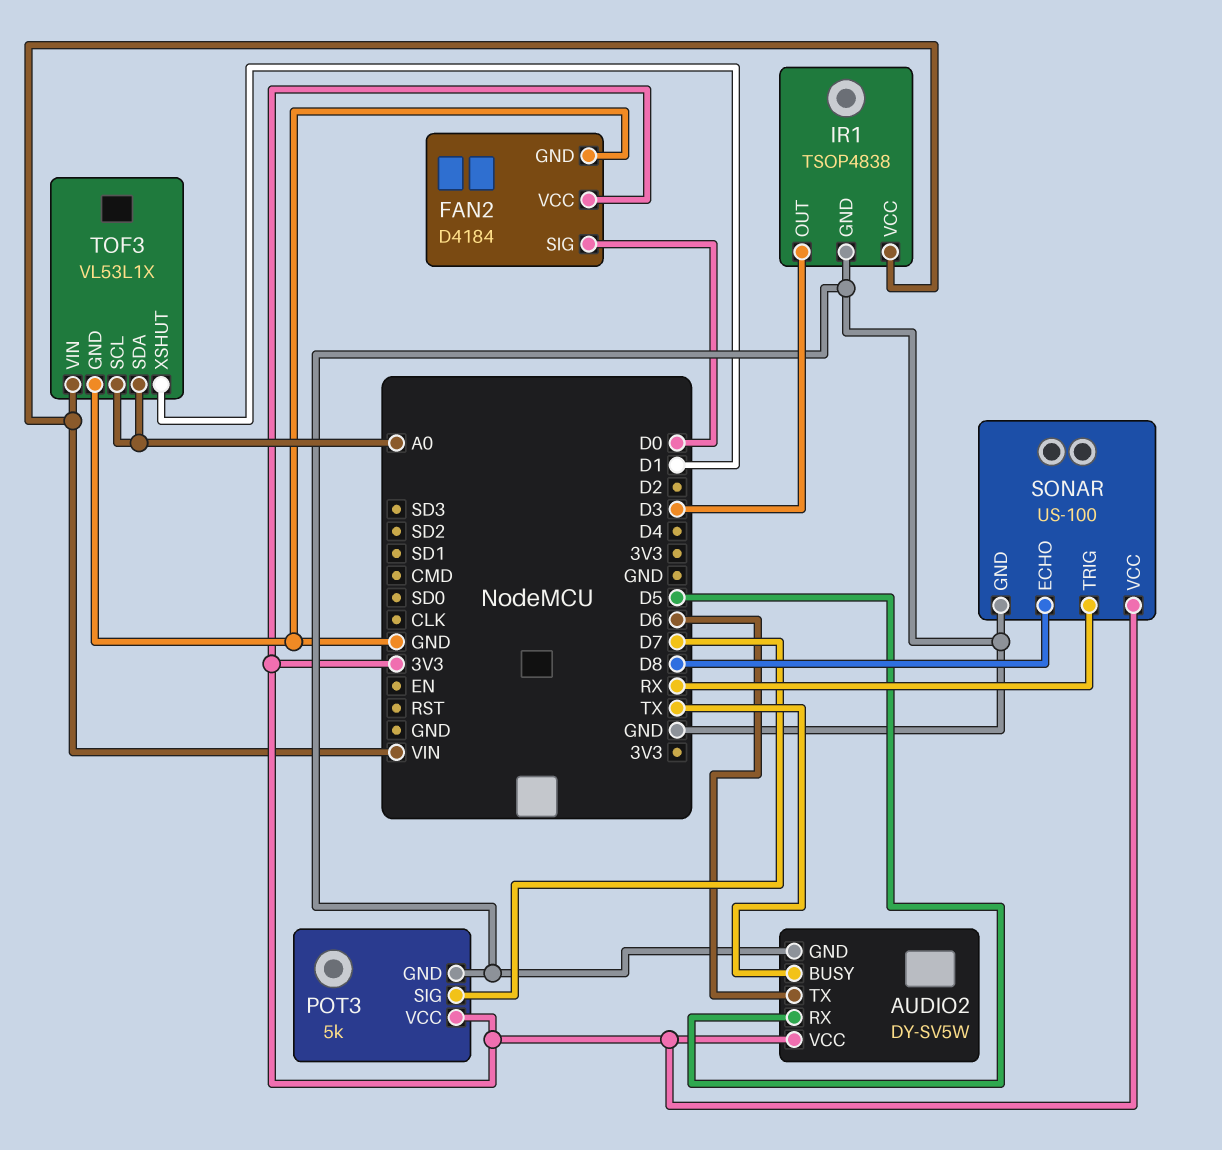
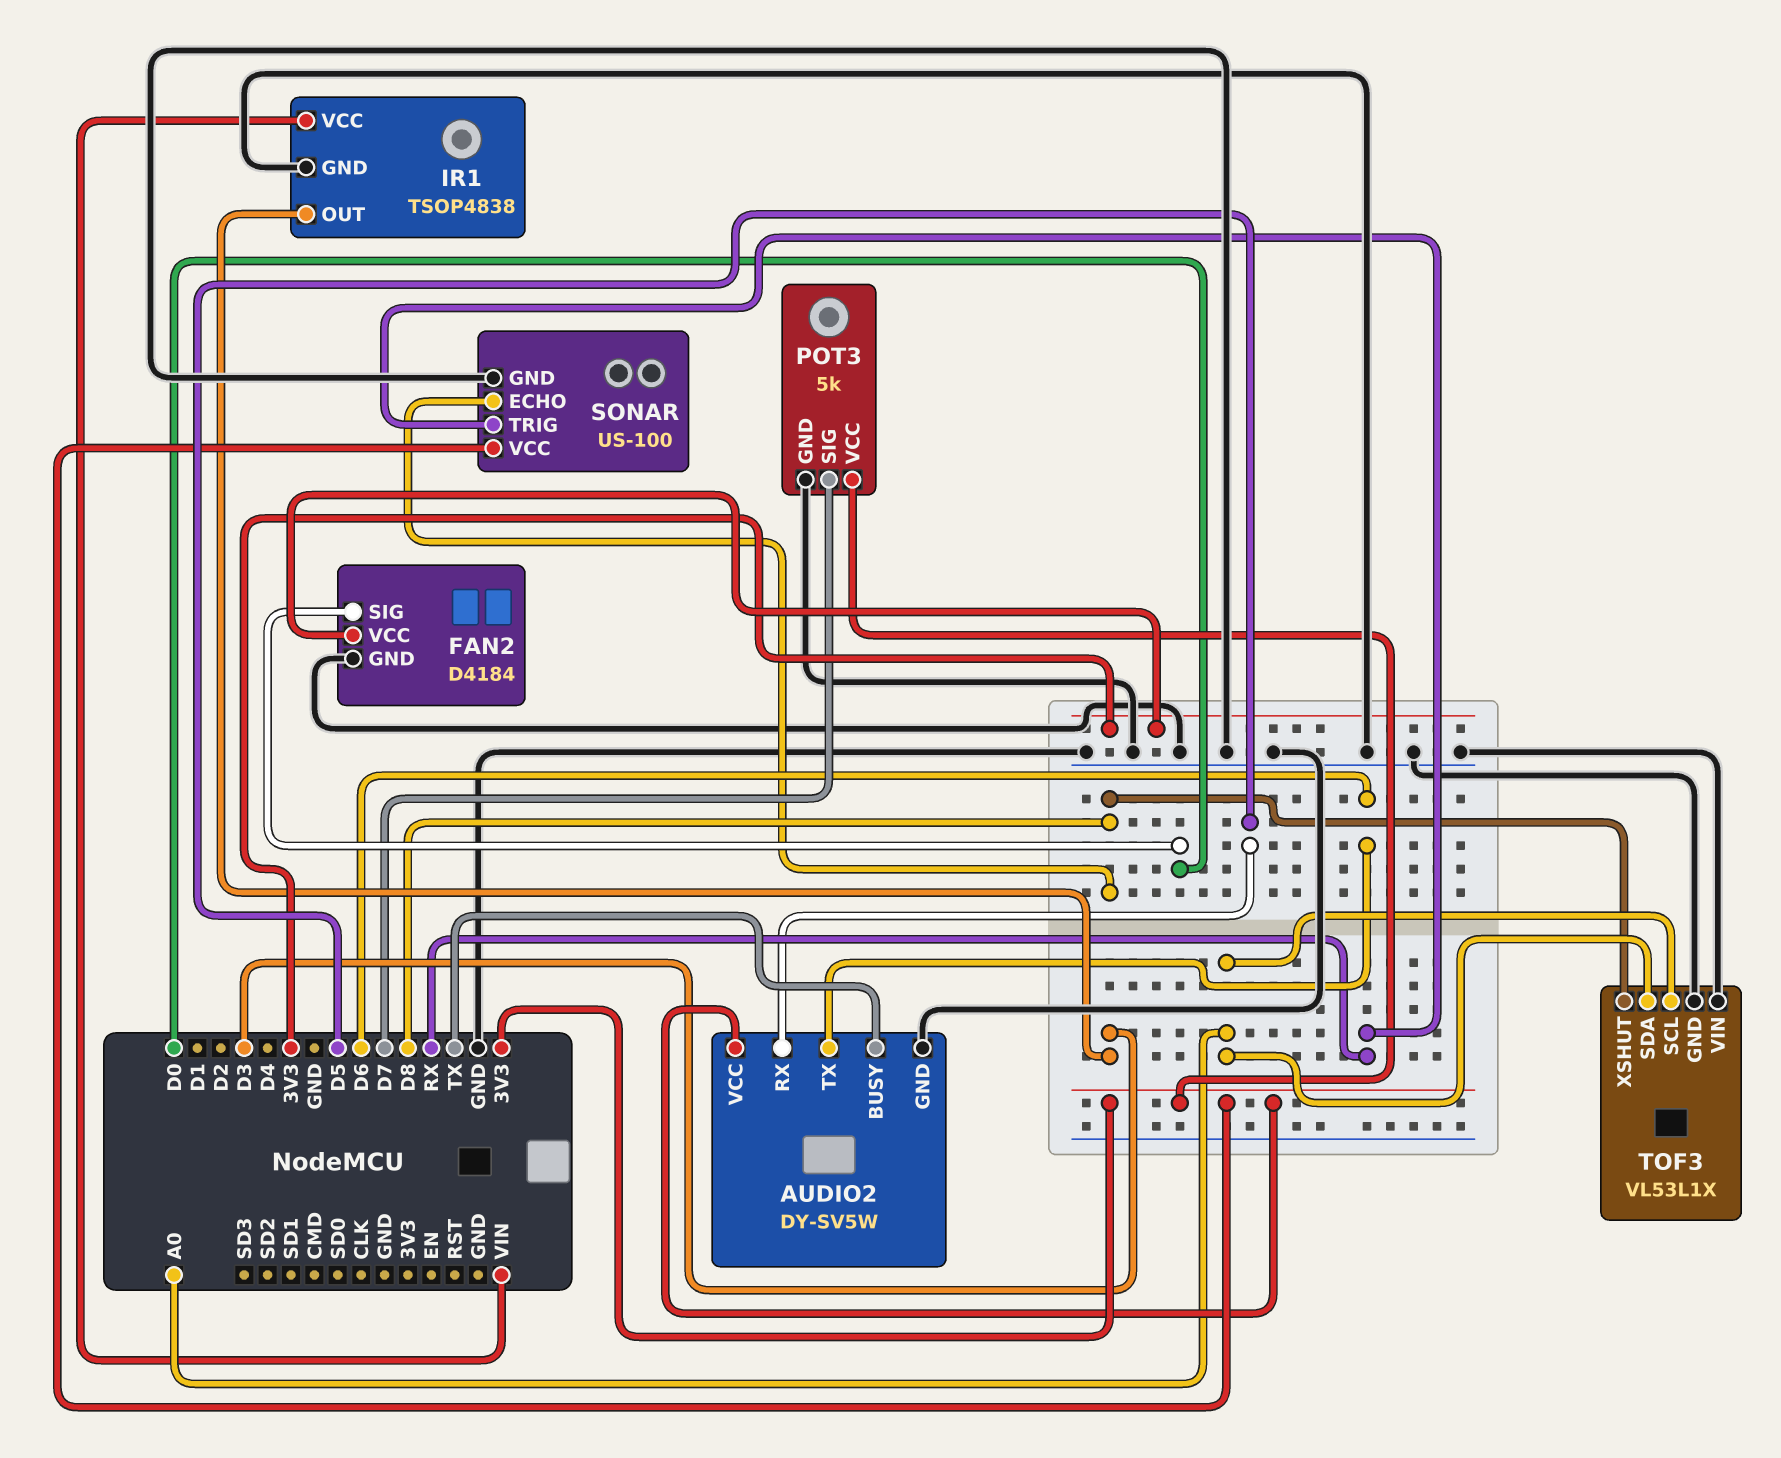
TOF3 pin VIN: VIN -> GND
TOF3 pin XSHUT: D1 -> D8

